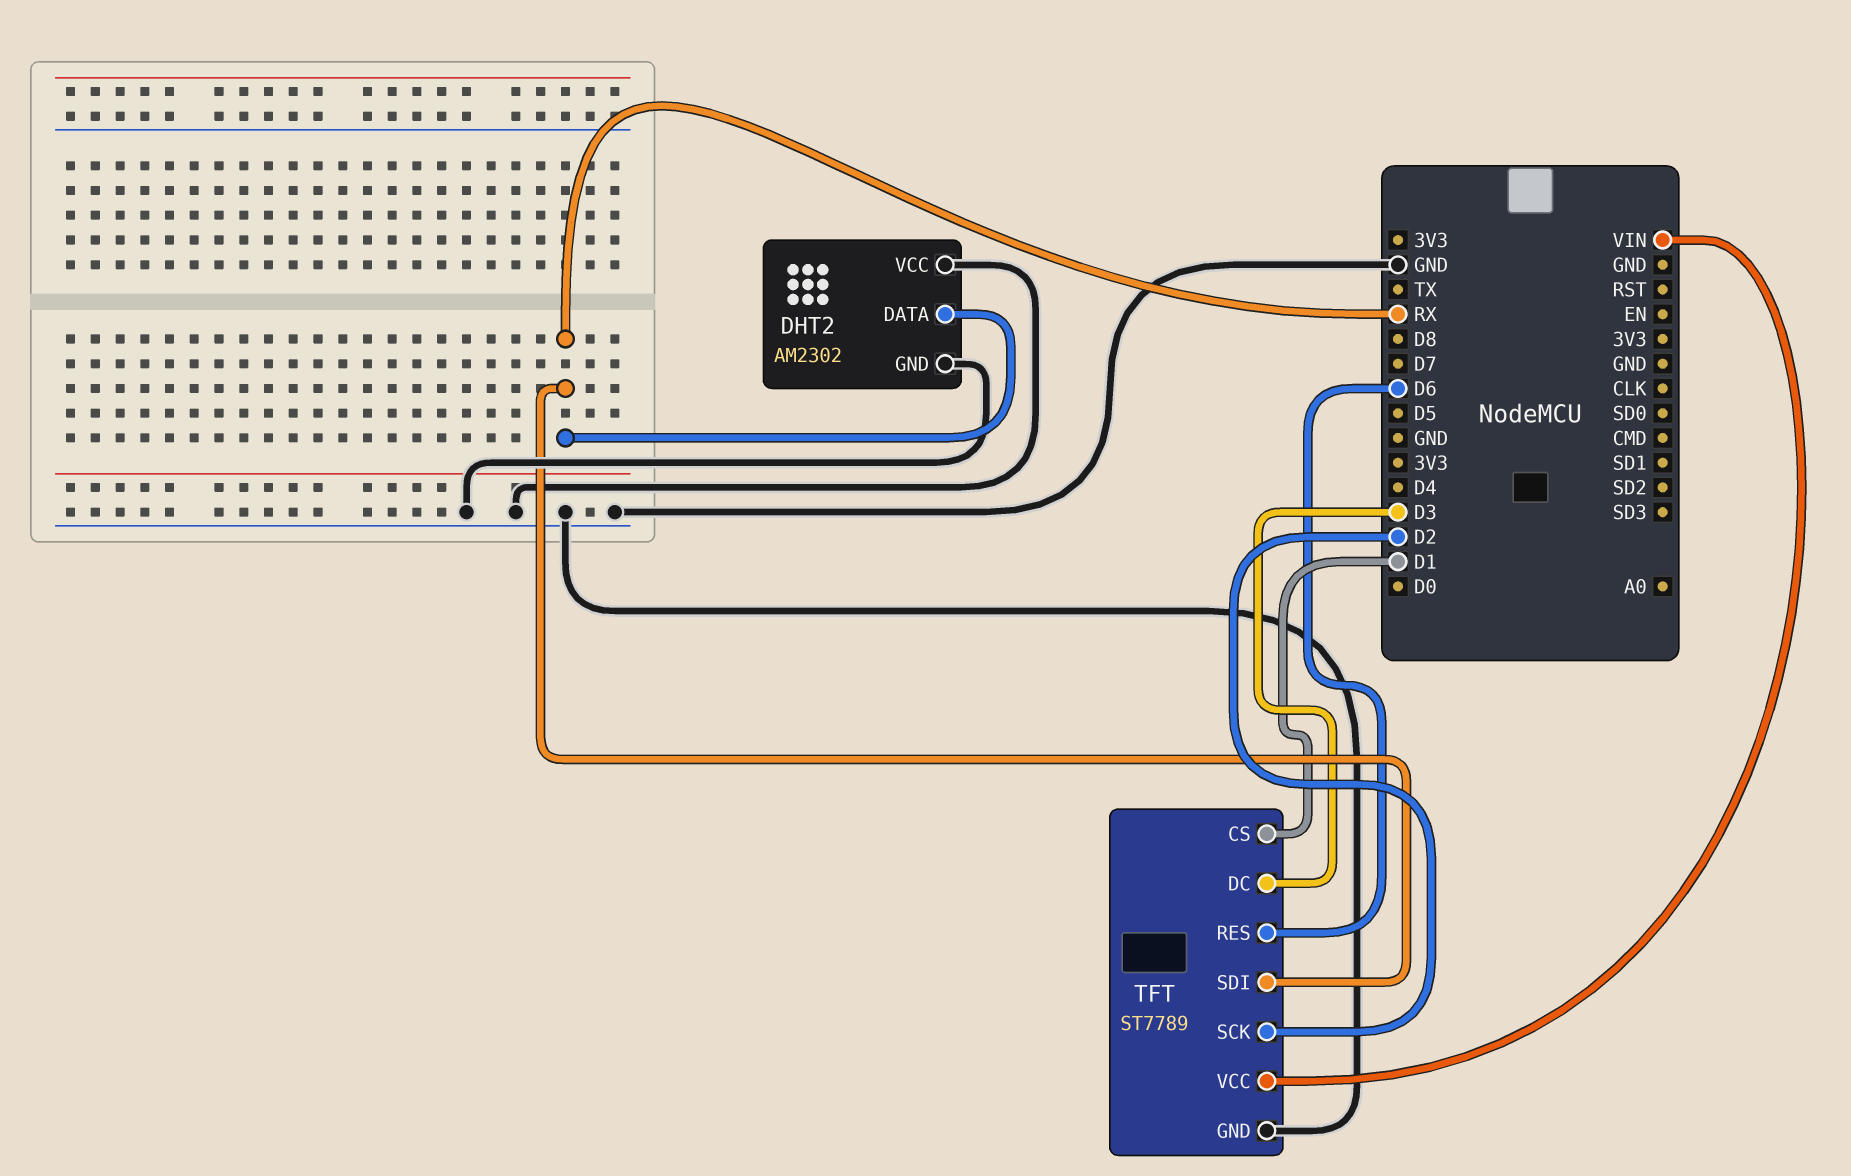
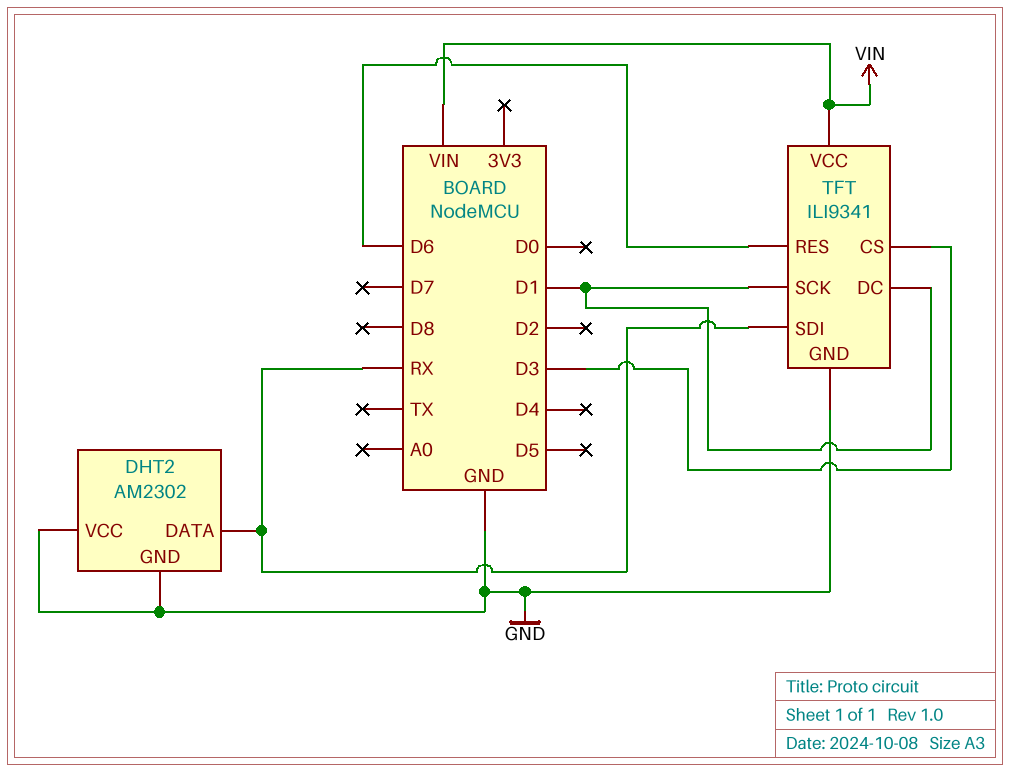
TFT: ST7789 -> ILI9341
TFT pin CS: D1 -> D3
TFT pin DC: D3 -> D1
TFT pin SCK: D2 -> D1

